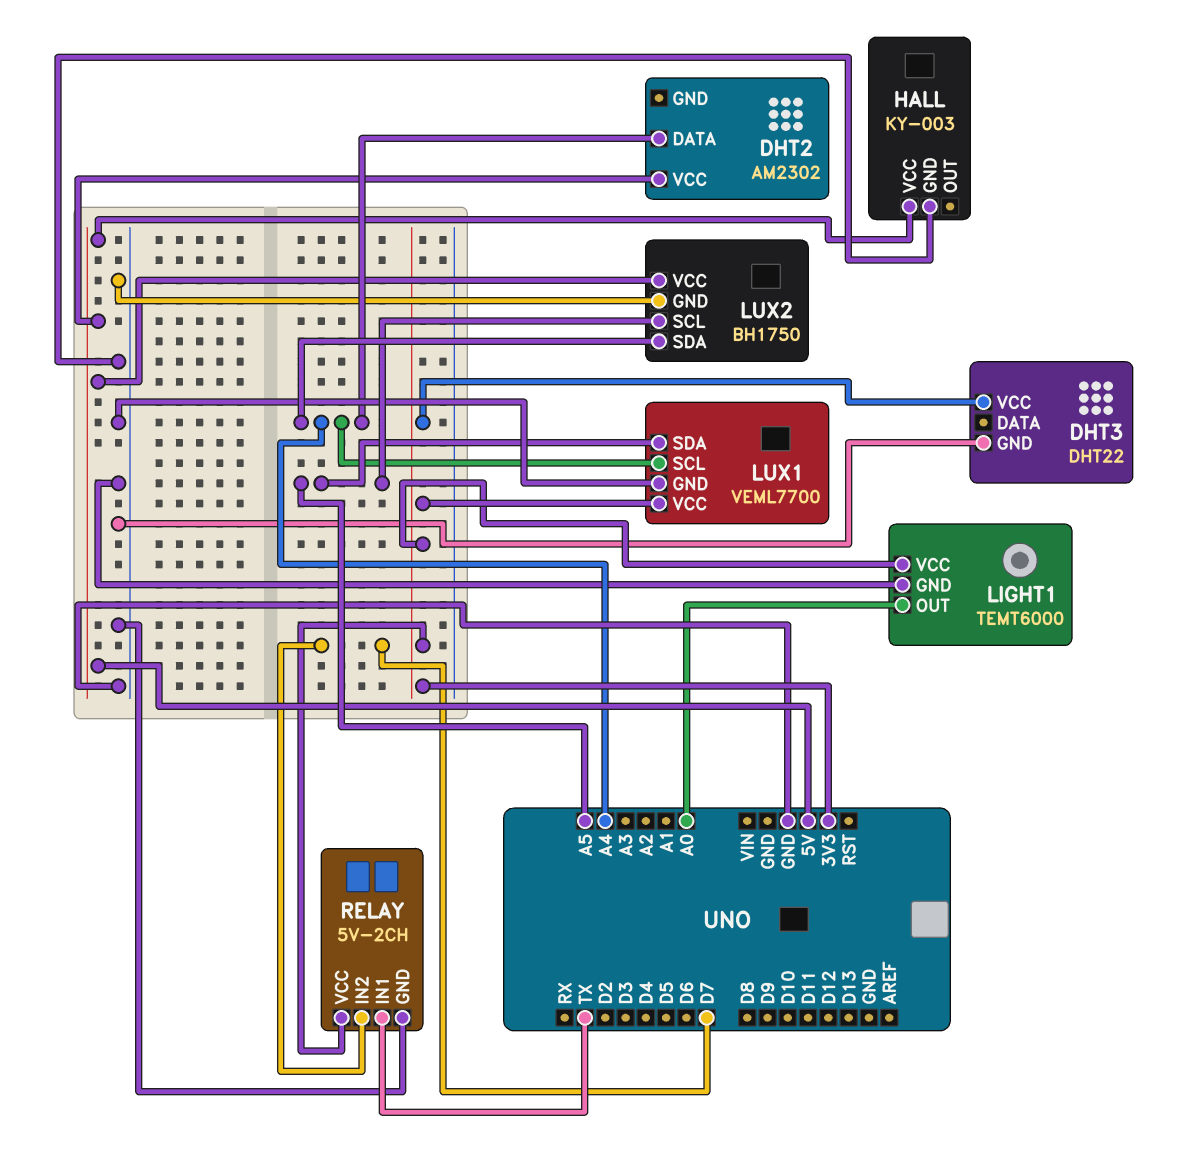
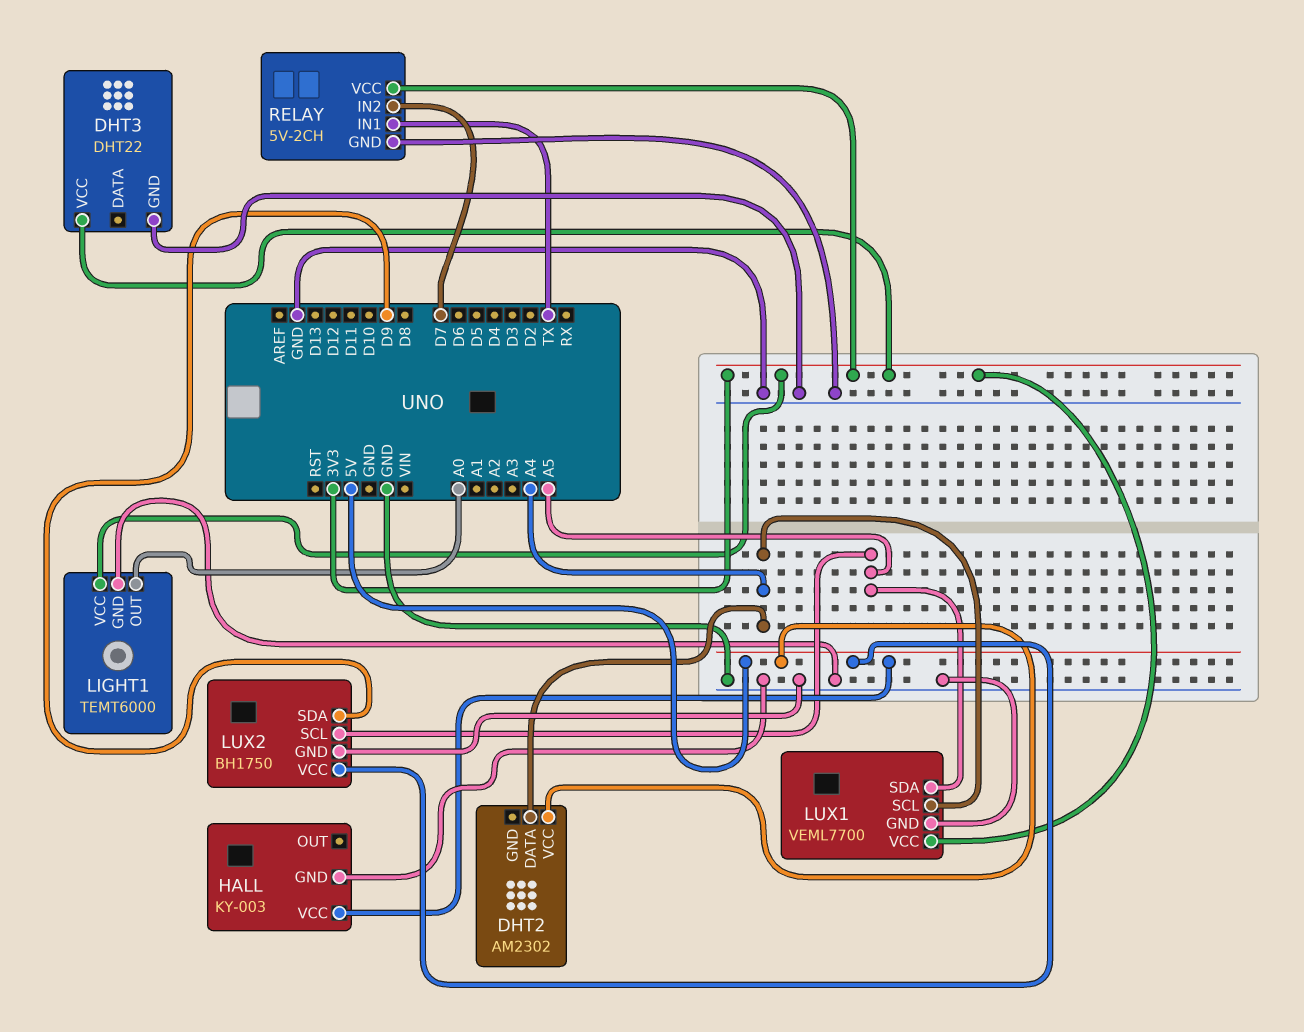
LUX2 pin SDA: A4 -> D9

